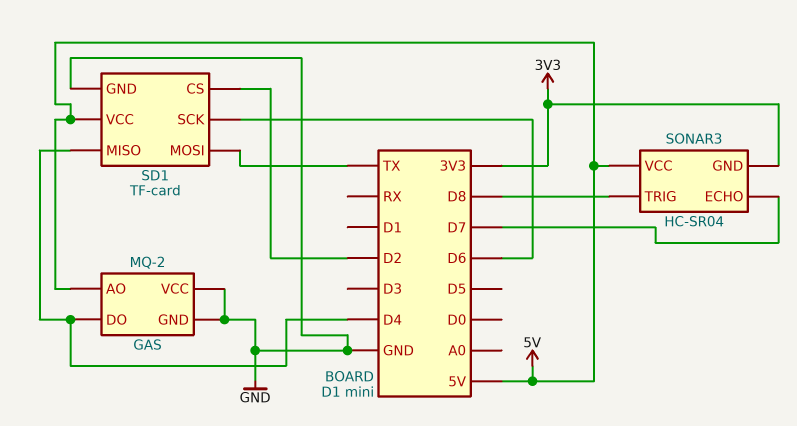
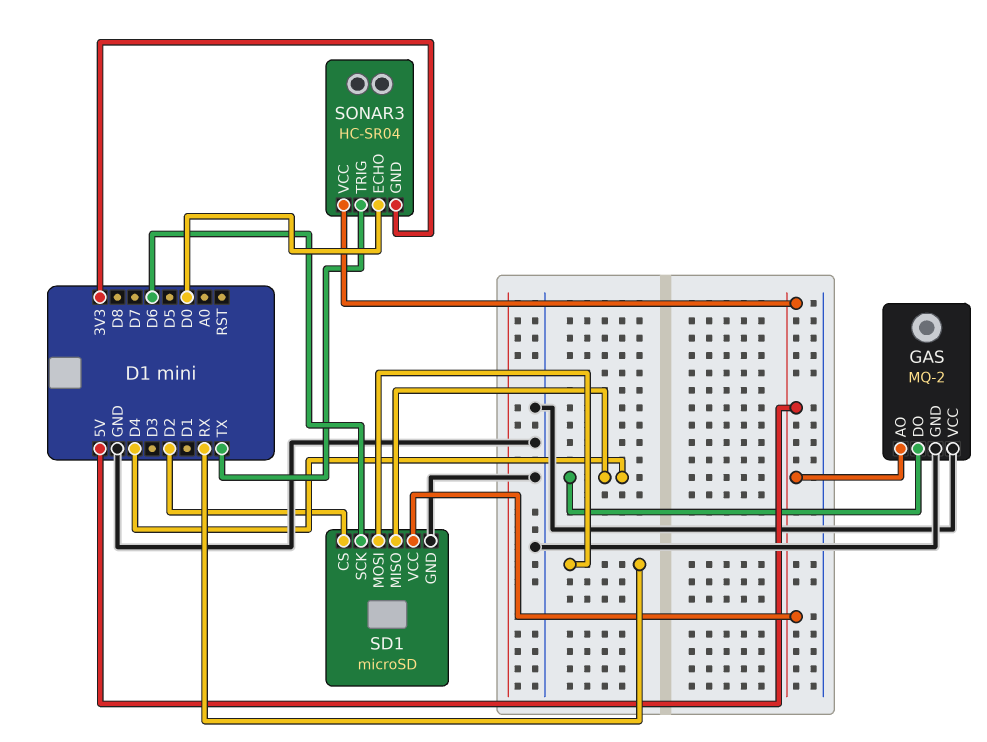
SD1: TF-card -> microSD
SD1 pin MOSI: TX -> RX
SONAR3 pin ECHO: D7 -> D0
SONAR3 pin TRIG: D8 -> TX

